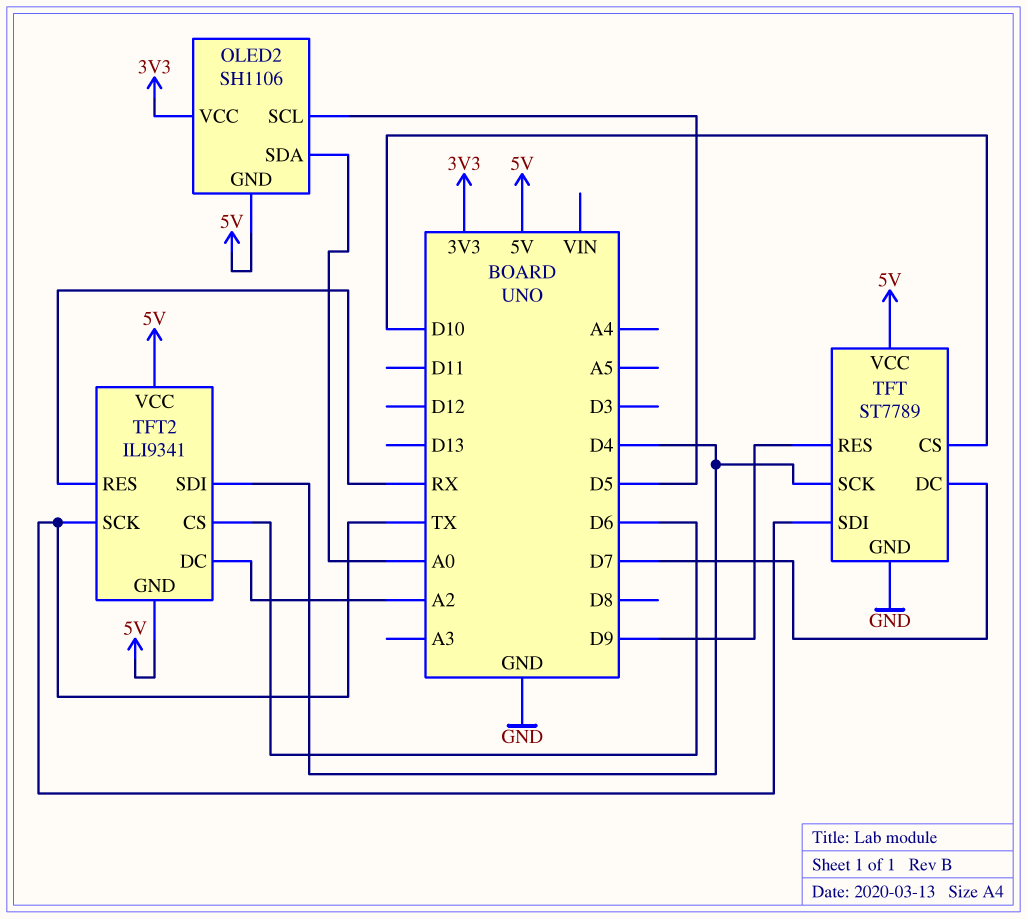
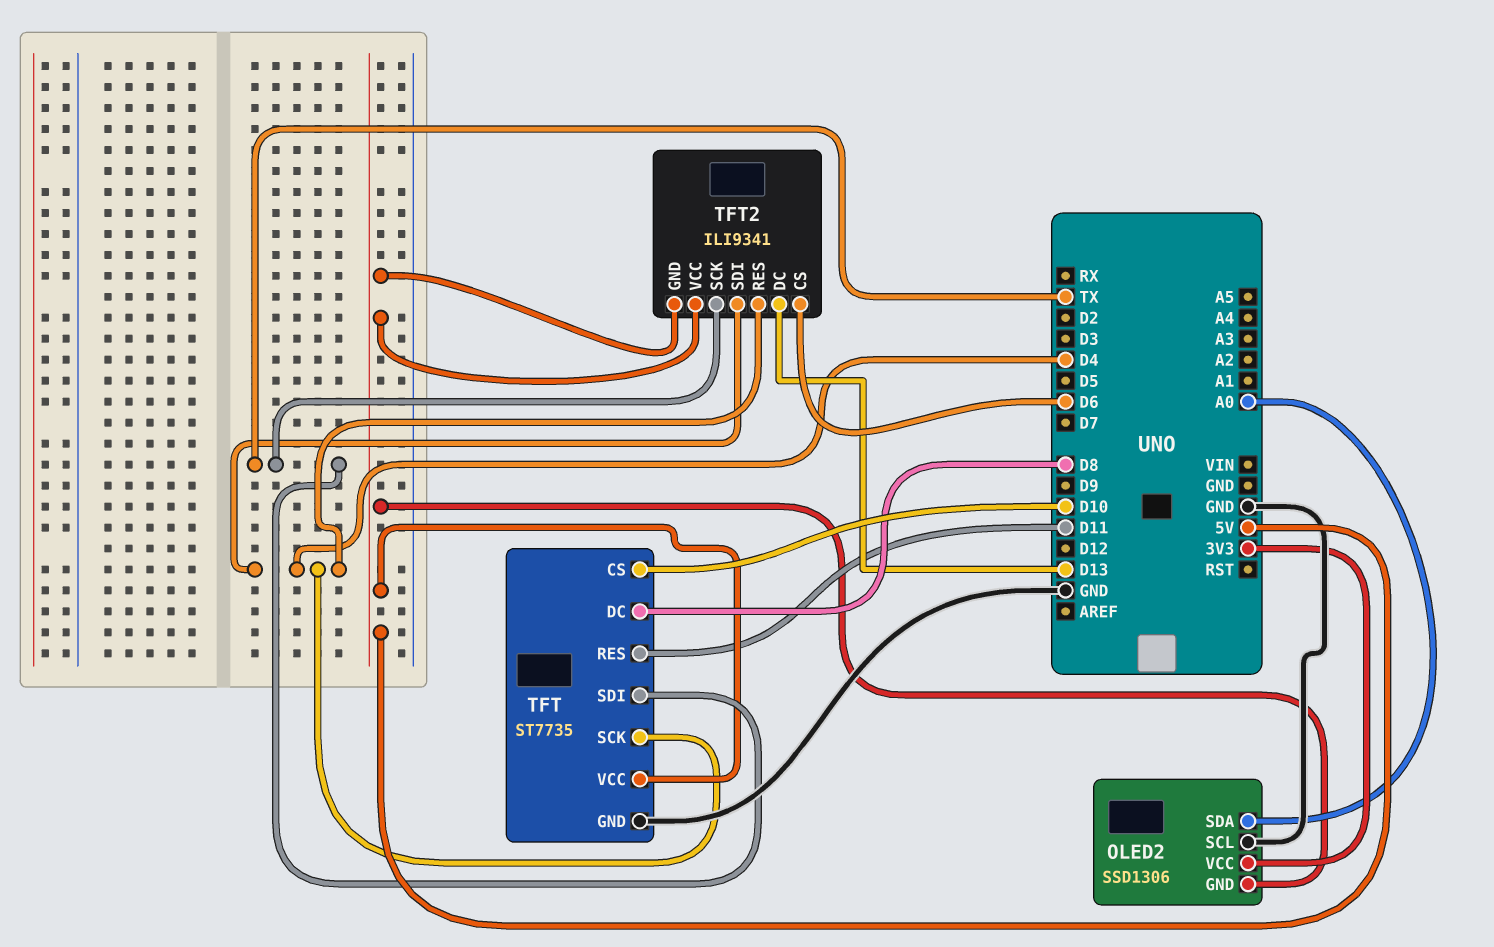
OLED2: SH1106 -> SSD1306
OLED2 pin SCL: D5 -> GND
TFT: ST7789 -> ST7735
TFT pin DC: D7 -> D8
TFT pin RES: D9 -> D11
TFT2 pin DC: A2 -> D13
TFT2 pin RES: RX -> D4

